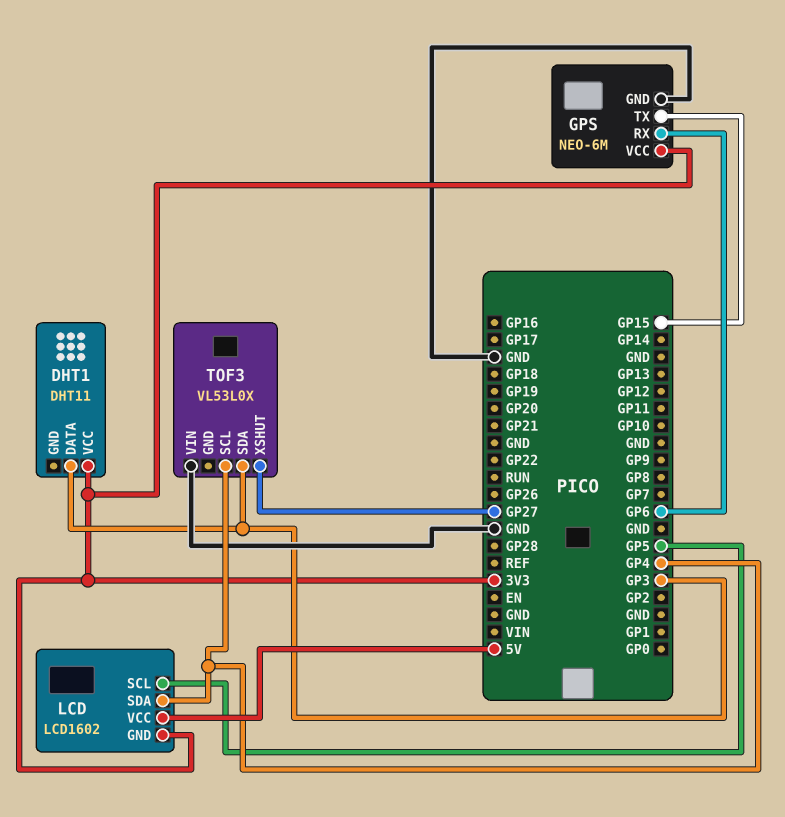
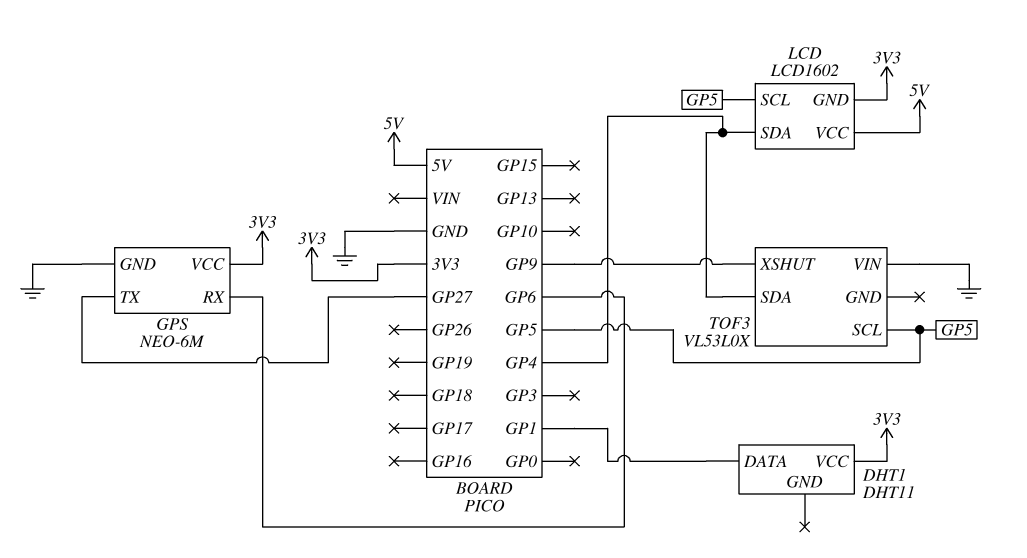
DHT1 pin DATA: GP3 -> GP1
GPS pin TX: GP15 -> GP27
TOF3 pin SCL: GP4 -> GP5
TOF3 pin SDA: GP3 -> GP4
TOF3 pin XSHUT: GP27 -> GP9

